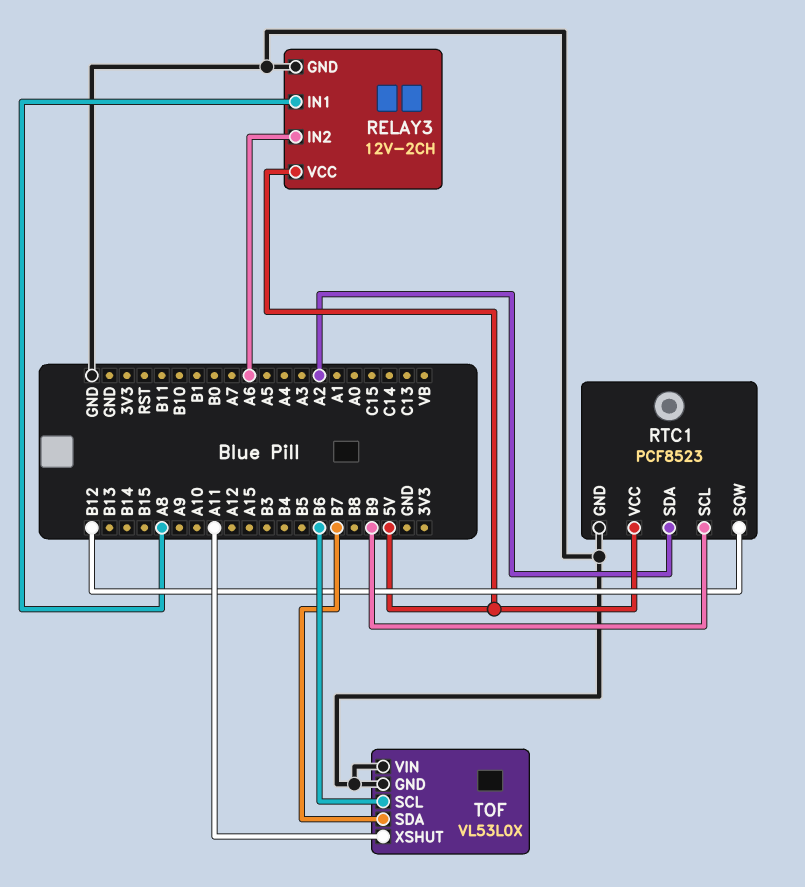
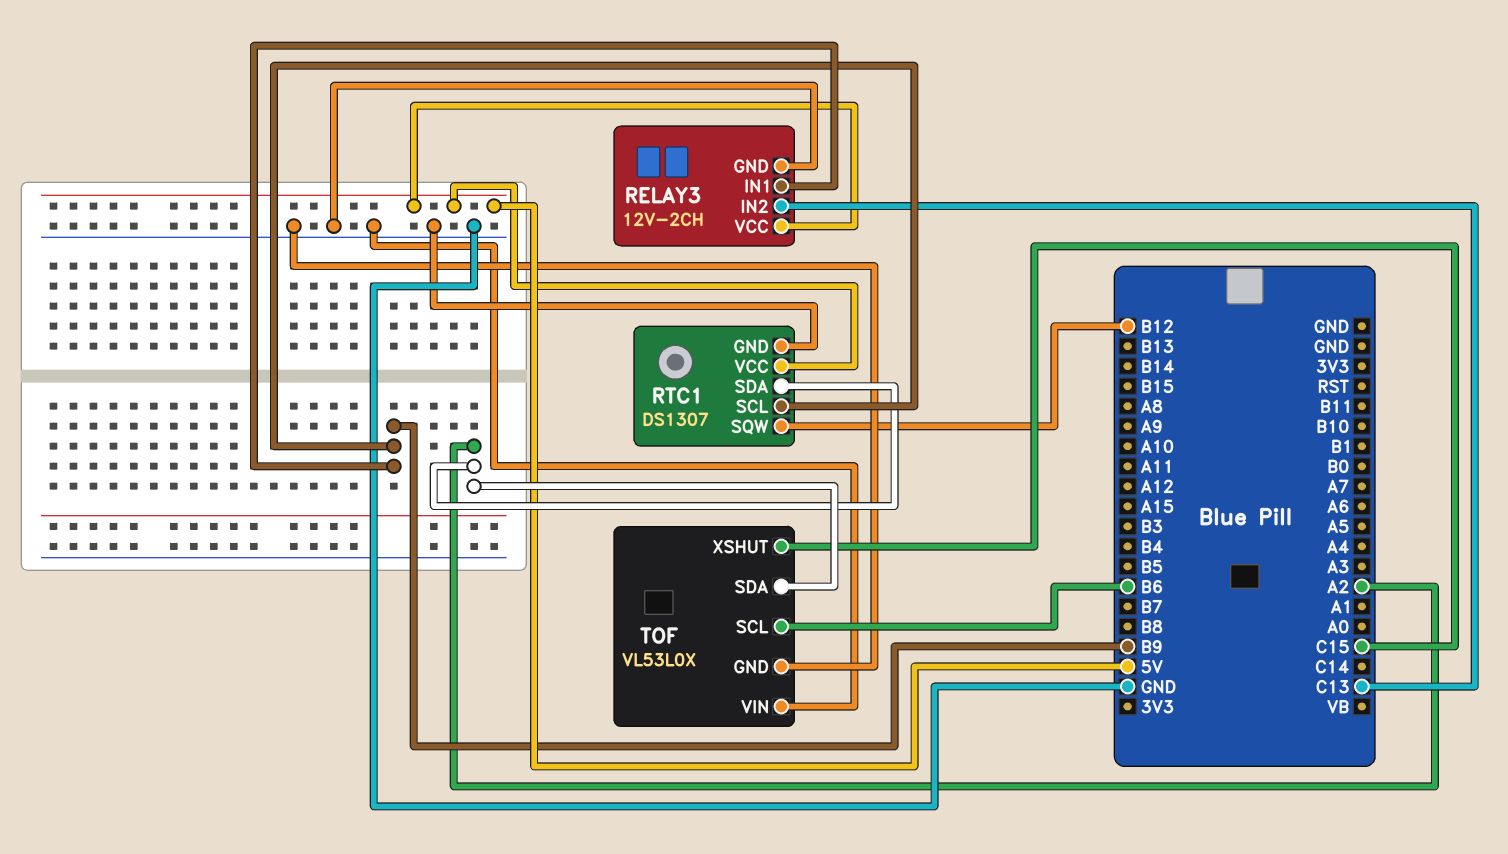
RELAY3 pin IN1: A8 -> B9
RELAY3 pin IN2: A6 -> C13
RTC1: PCF8523 -> DS1307
TOF pin SDA: B7 -> A2
TOF pin XSHUT: A11 -> C15

